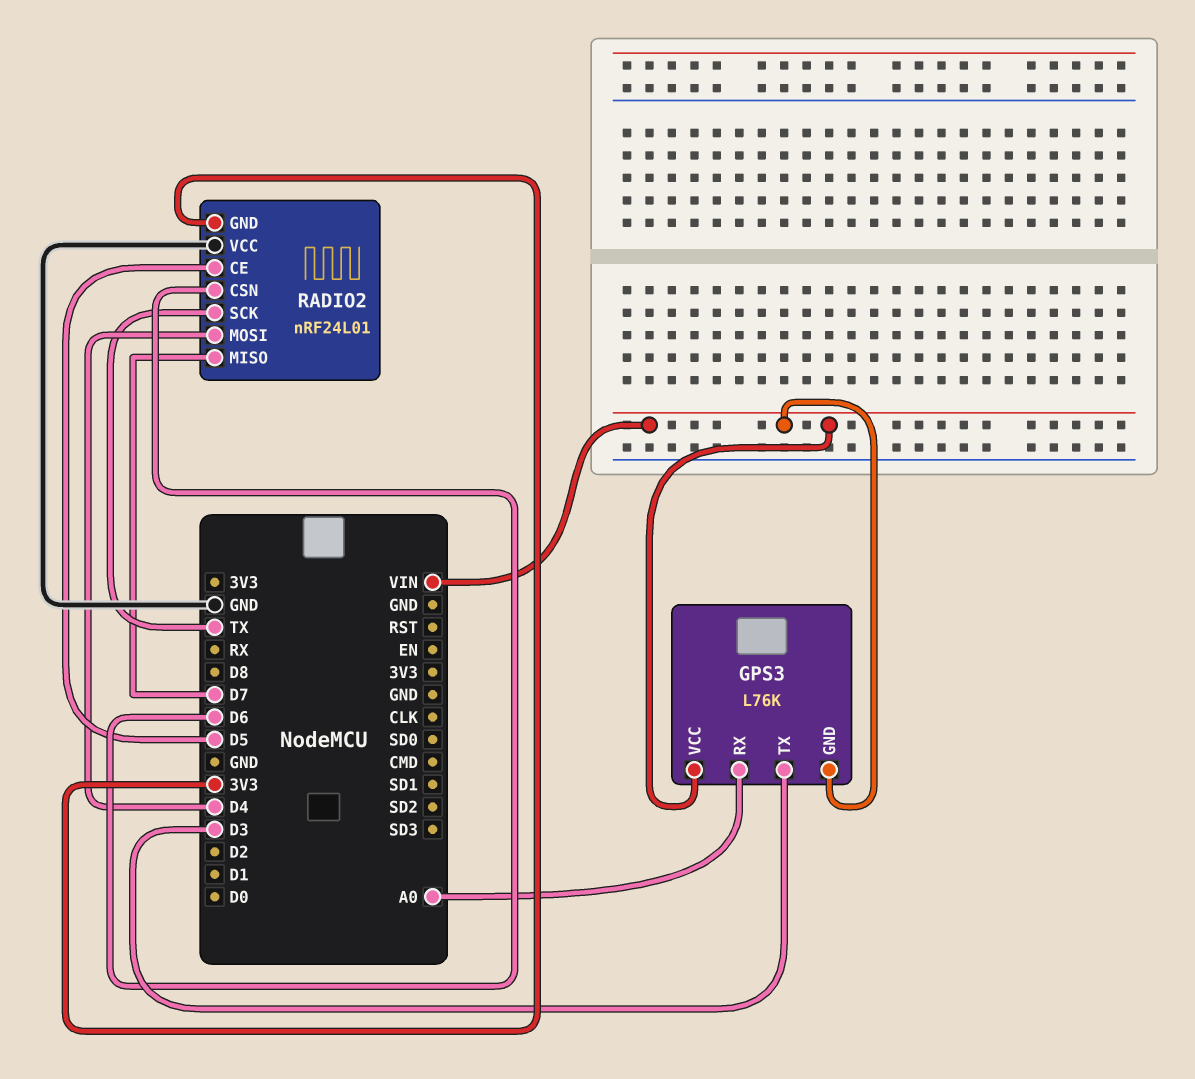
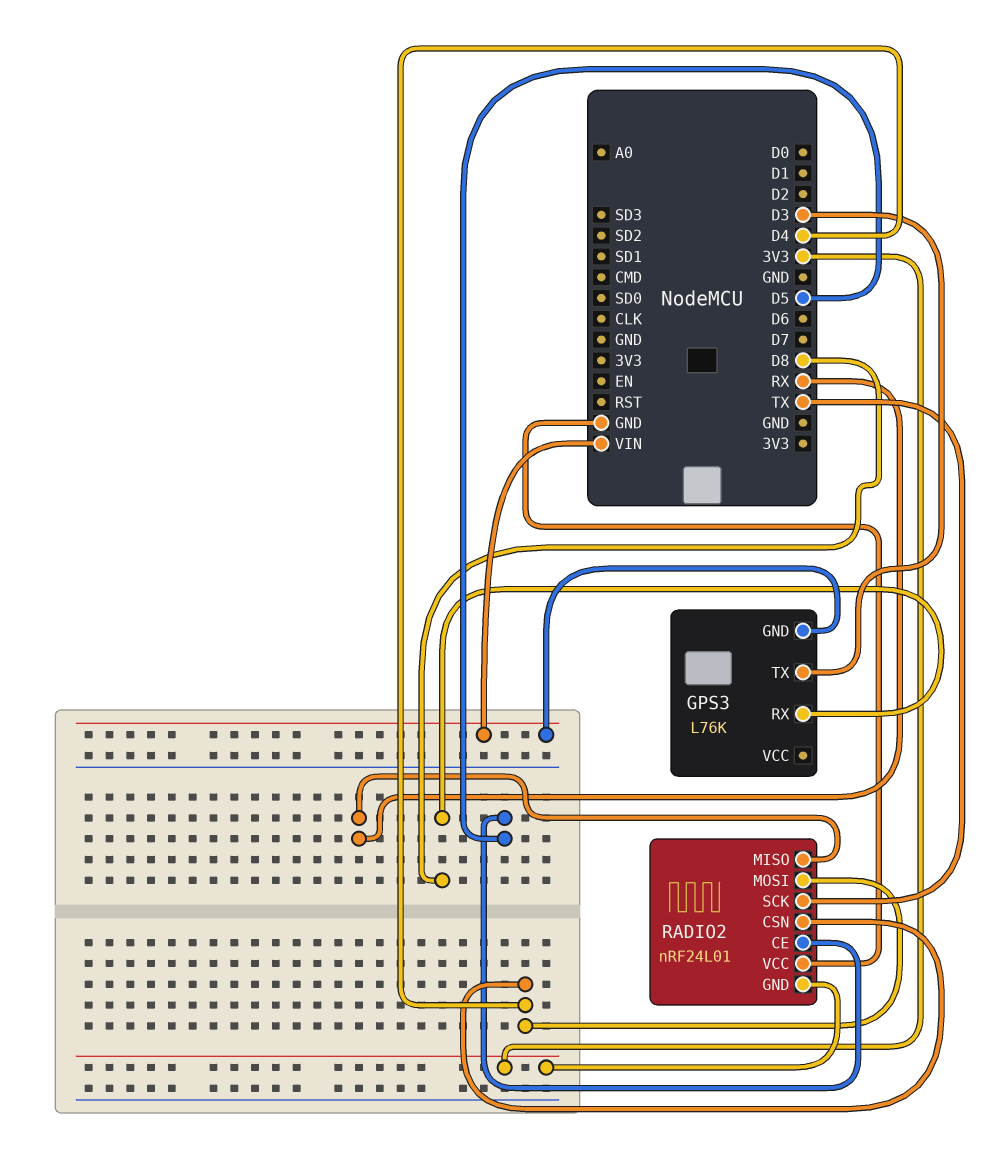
GPS3 pin RX: A0 -> D8
GPS3 pin VCC: VIN -> none
RADIO2 pin CSN: D6 -> D4
RADIO2 pin MISO: D7 -> RX

